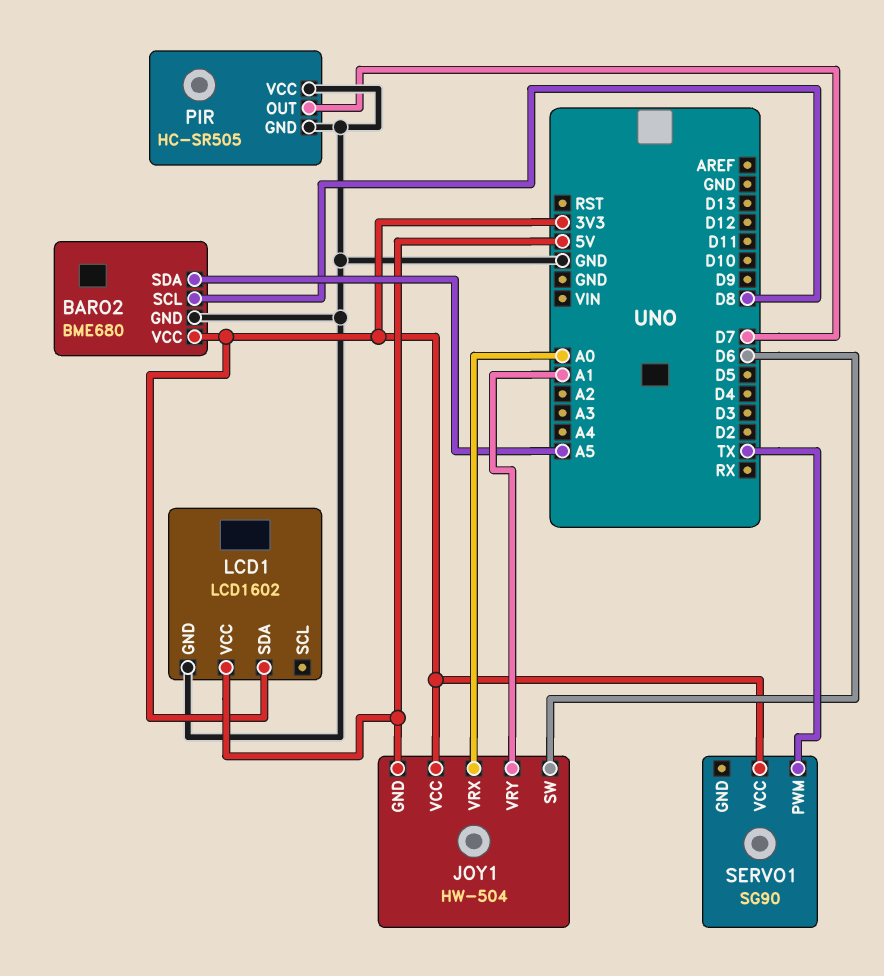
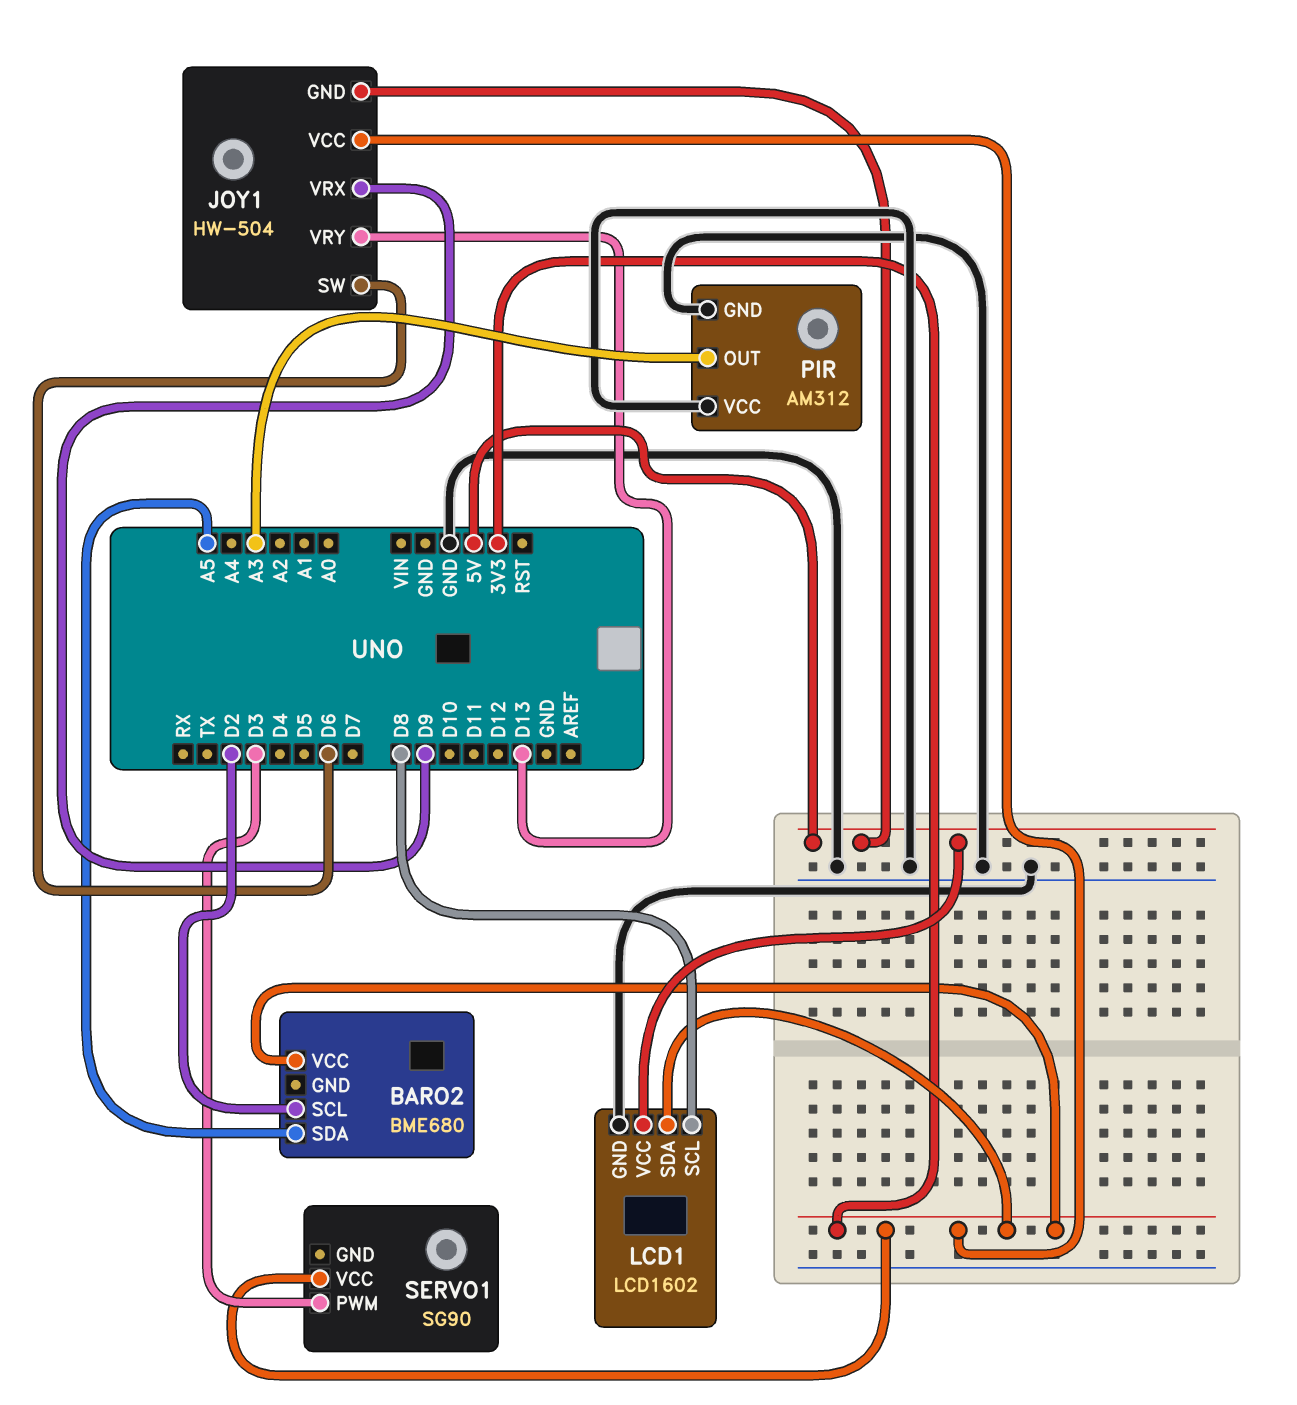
BARO2 pin GND: GND -> none
BARO2 pin SCL: D8 -> D2
JOY1 pin VRX: A0 -> D9
JOY1 pin VRY: A1 -> D13
LCD1 pin SCL: none -> D8
PIR: HC-SR505 -> AM312
PIR pin OUT: D7 -> A3
SERVO1 pin PWM: TX -> D3

